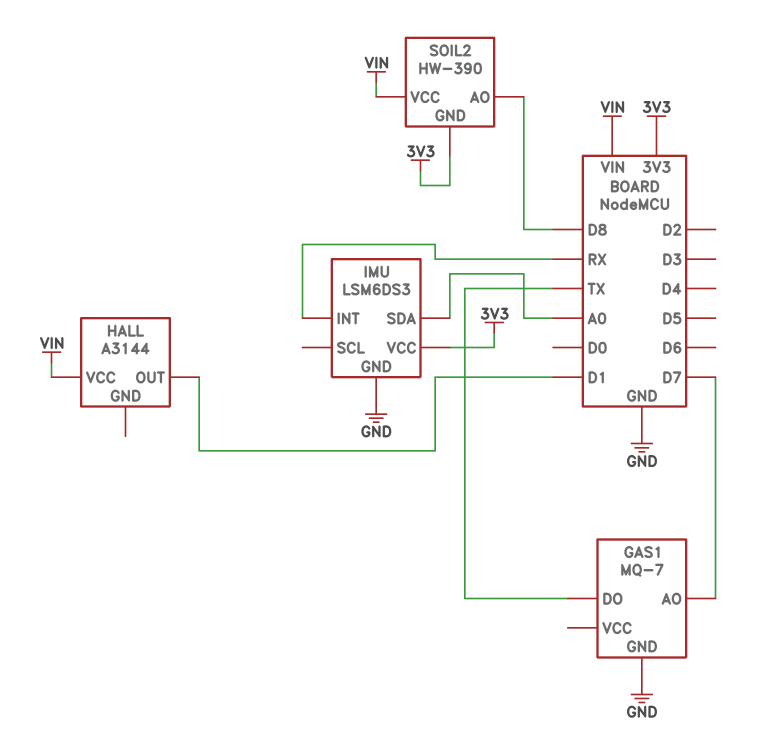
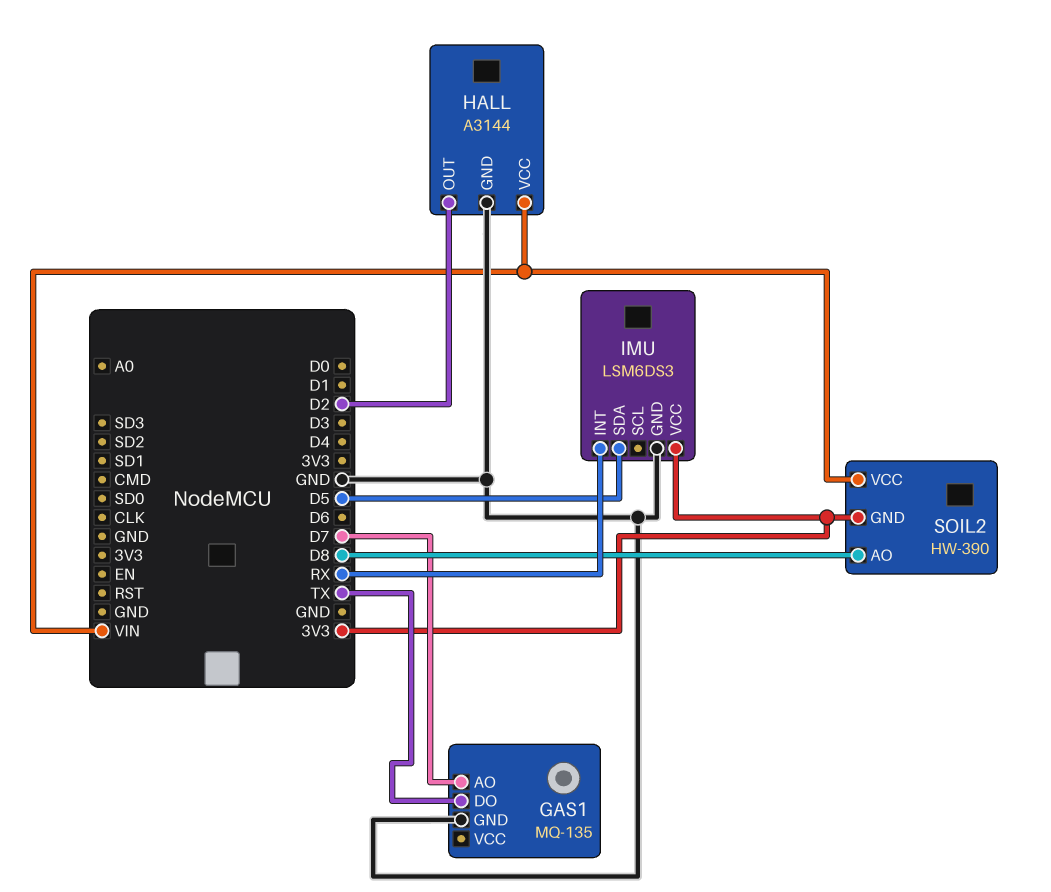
GAS1: MQ-7 -> MQ-135
HALL pin GND: none -> GND
HALL pin OUT: D1 -> D2
IMU pin SDA: A0 -> D5

